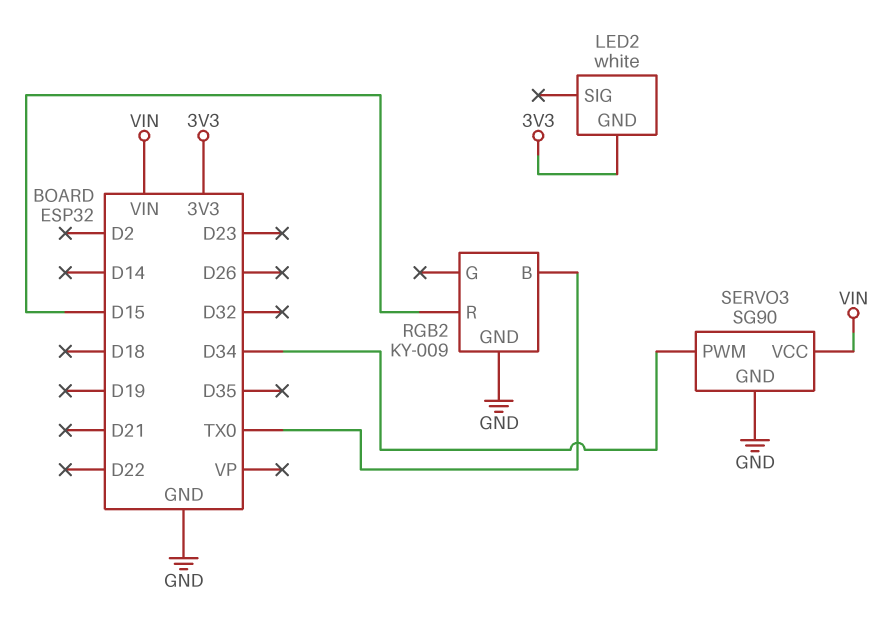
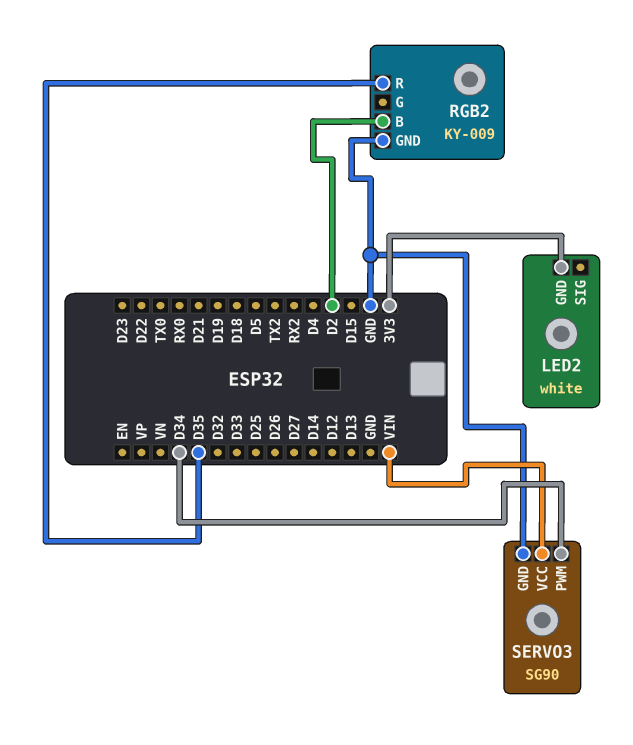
RGB2 pin B: TX0 -> D2
RGB2 pin R: D15 -> D35

